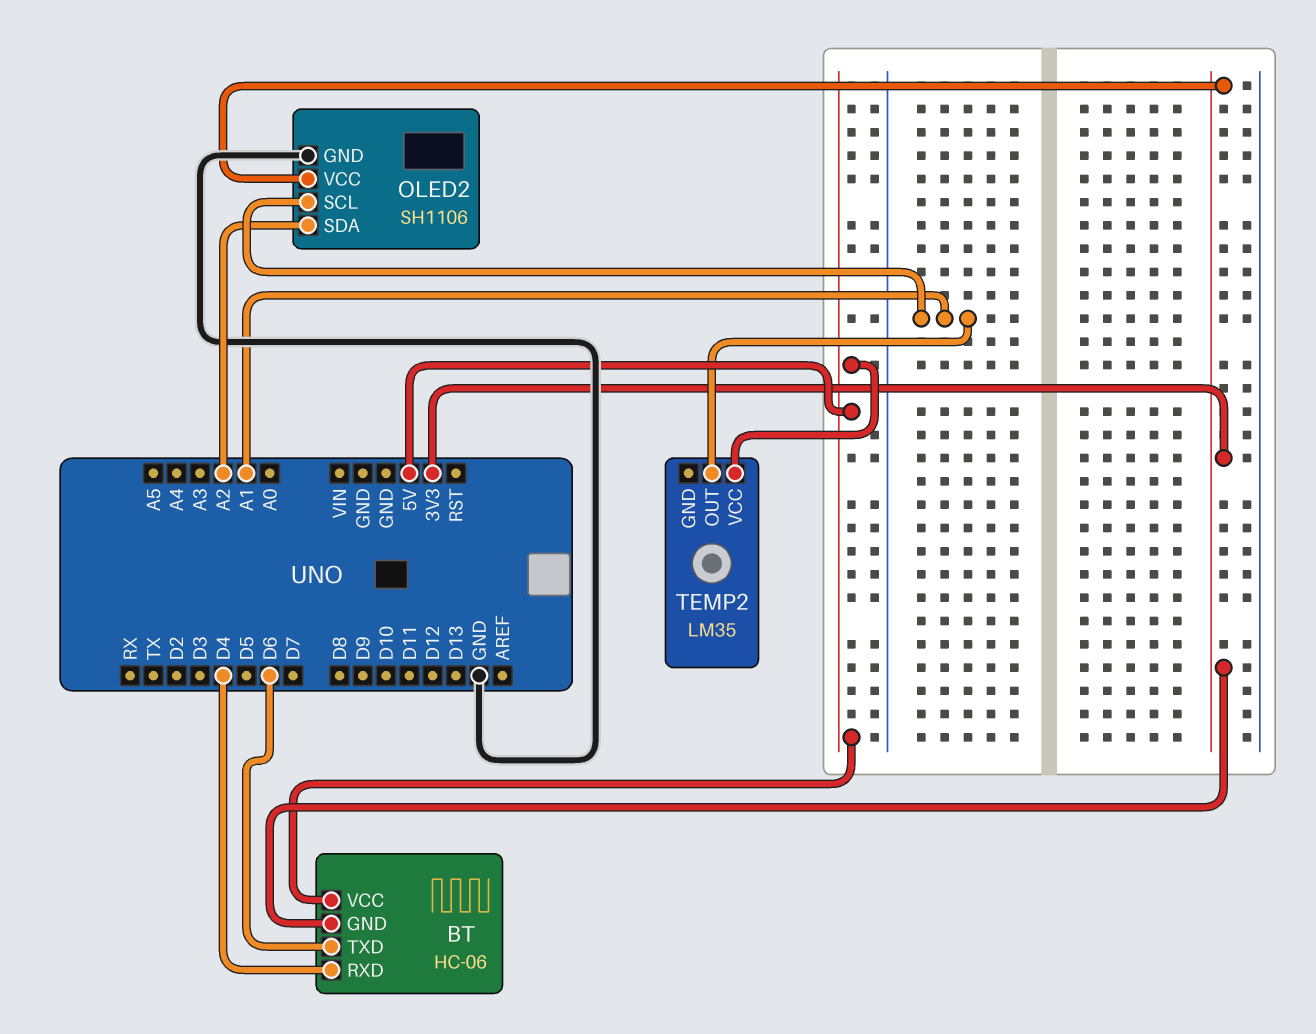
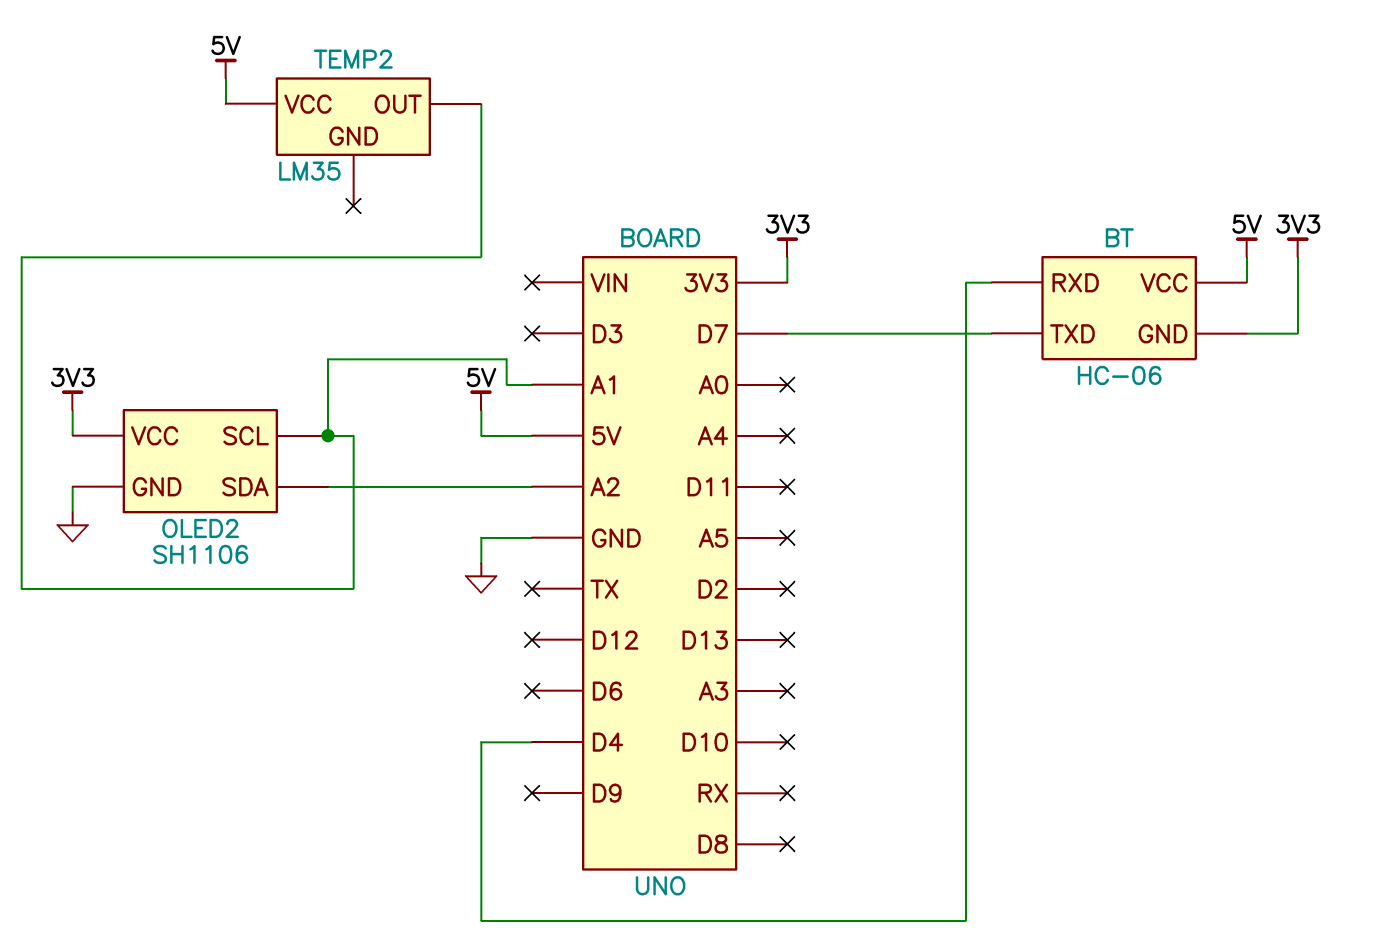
BT pin TXD: D6 -> D7

